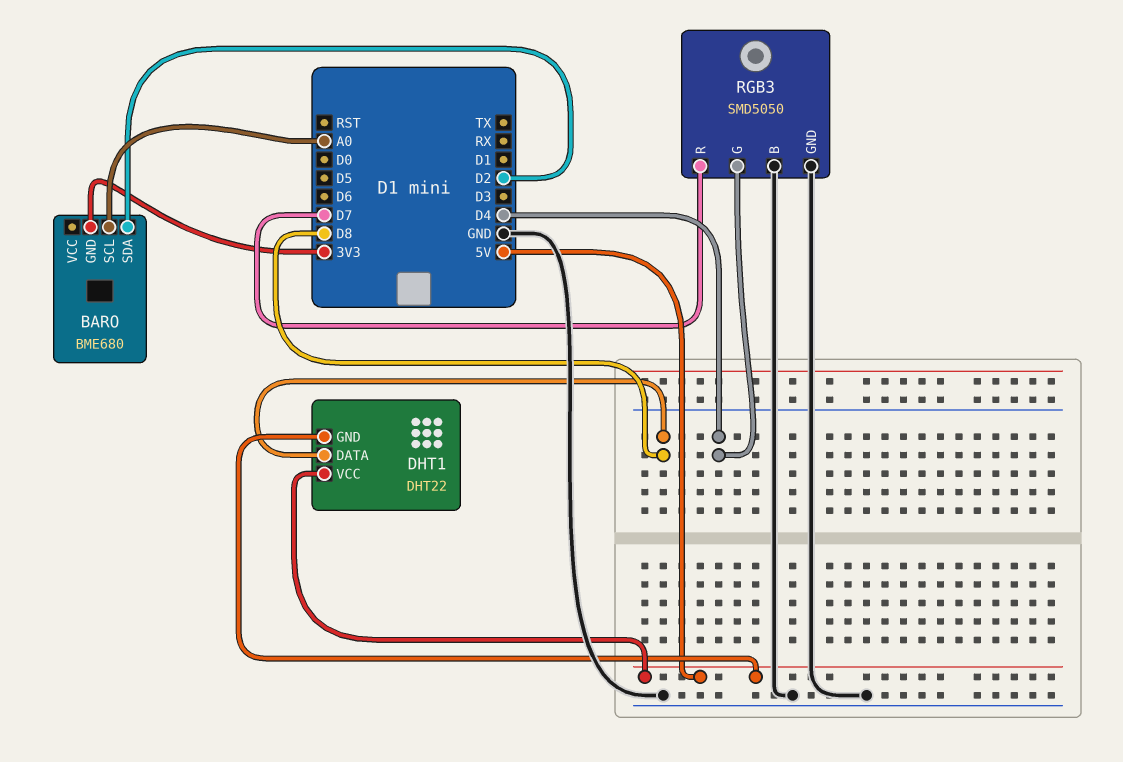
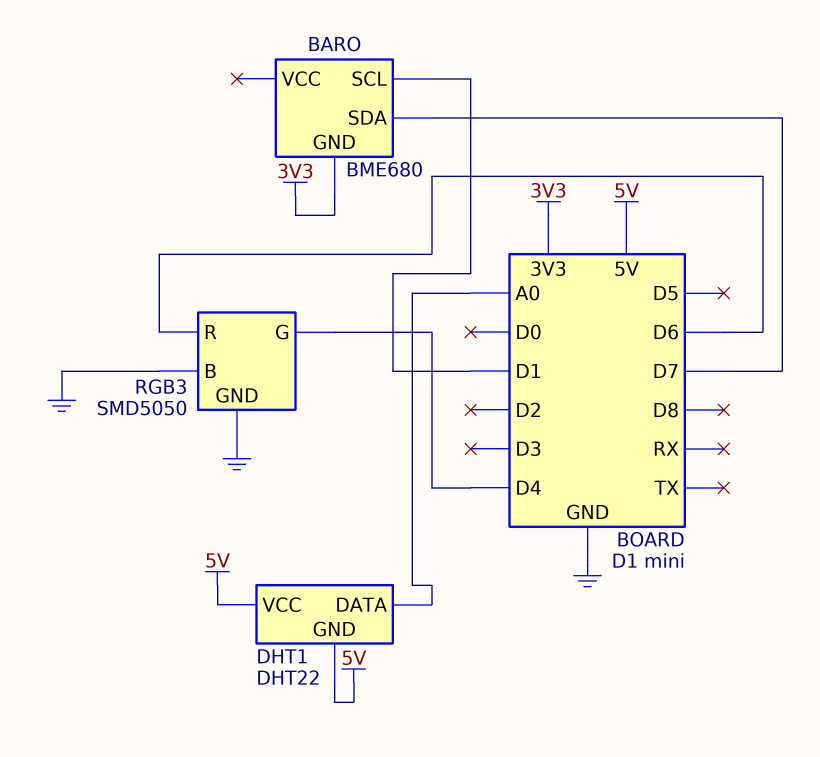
BARO pin SCL: A0 -> D1
BARO pin SDA: D2 -> D7
DHT1 pin DATA: D8 -> A0
RGB3 pin R: D7 -> D6

